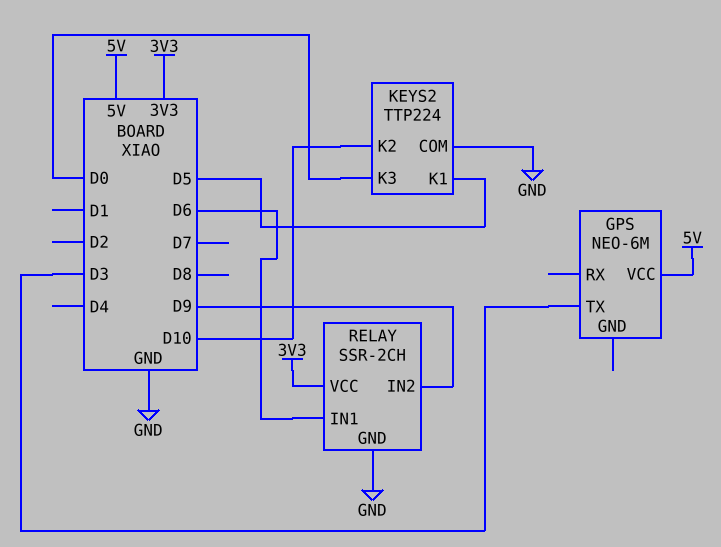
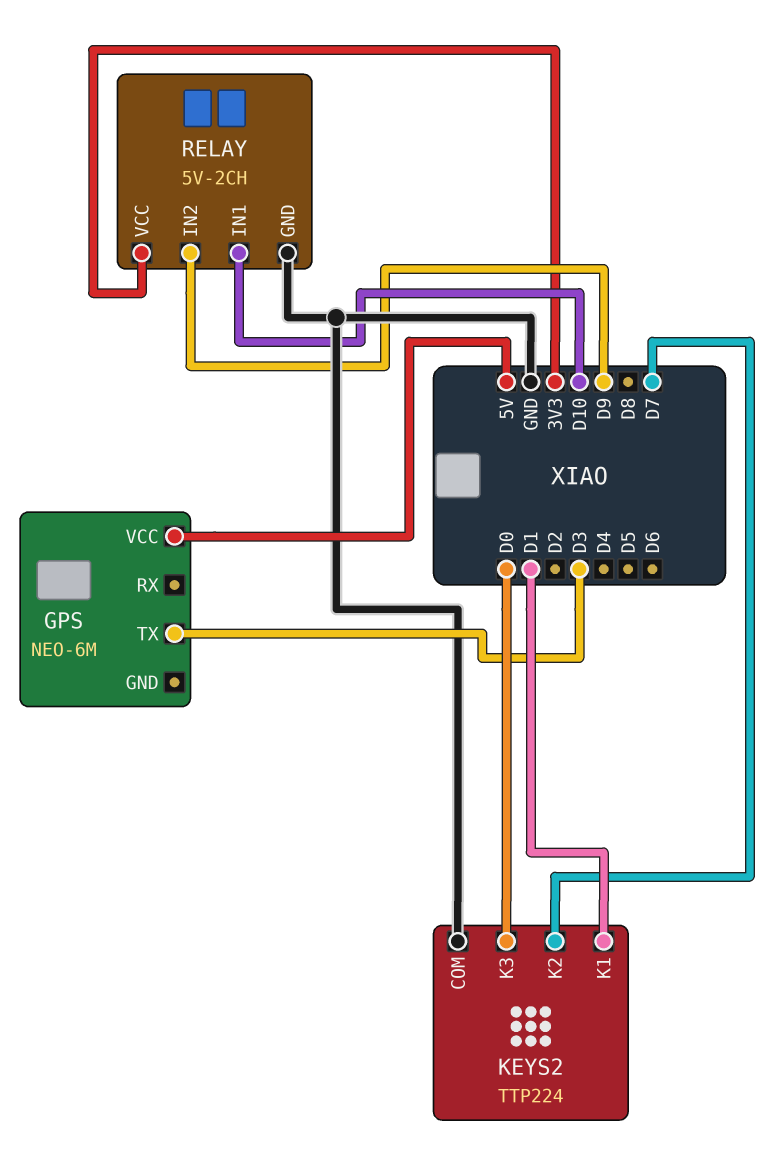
KEYS2 pin K1: D5 -> D1
KEYS2 pin K2: D10 -> D7
RELAY: SSR-2CH -> 5V-2CH
RELAY pin IN1: D6 -> D10

